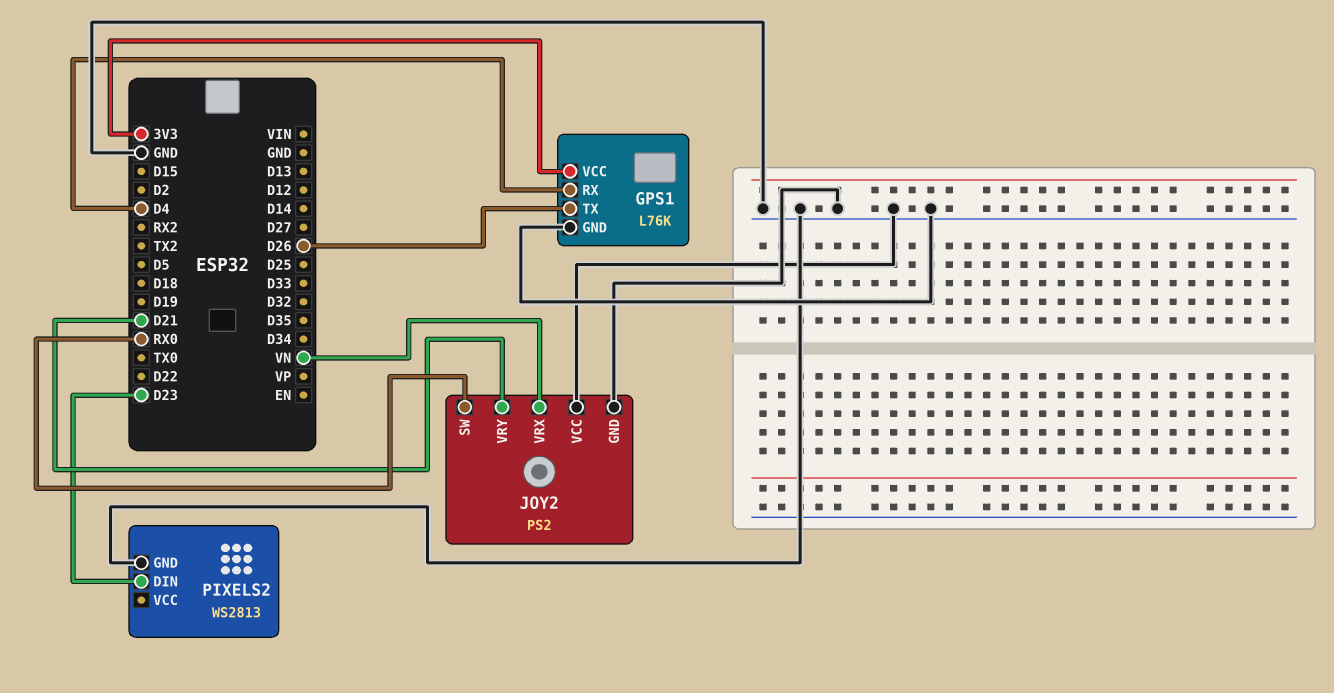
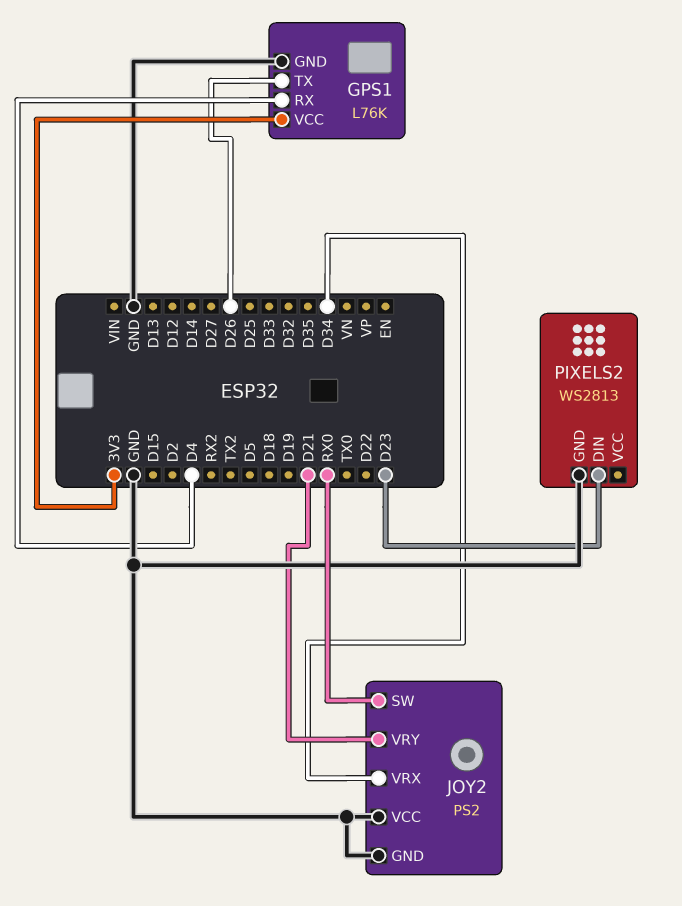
JOY2 pin VRX: VN -> D34

